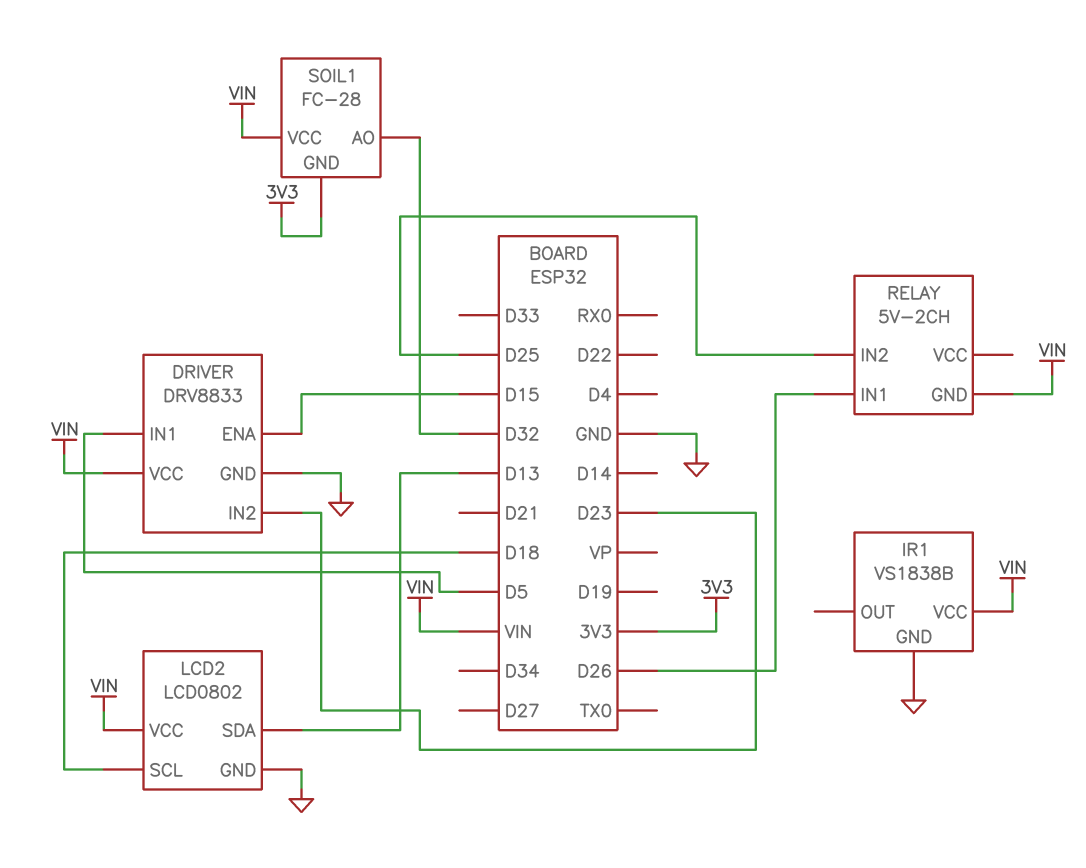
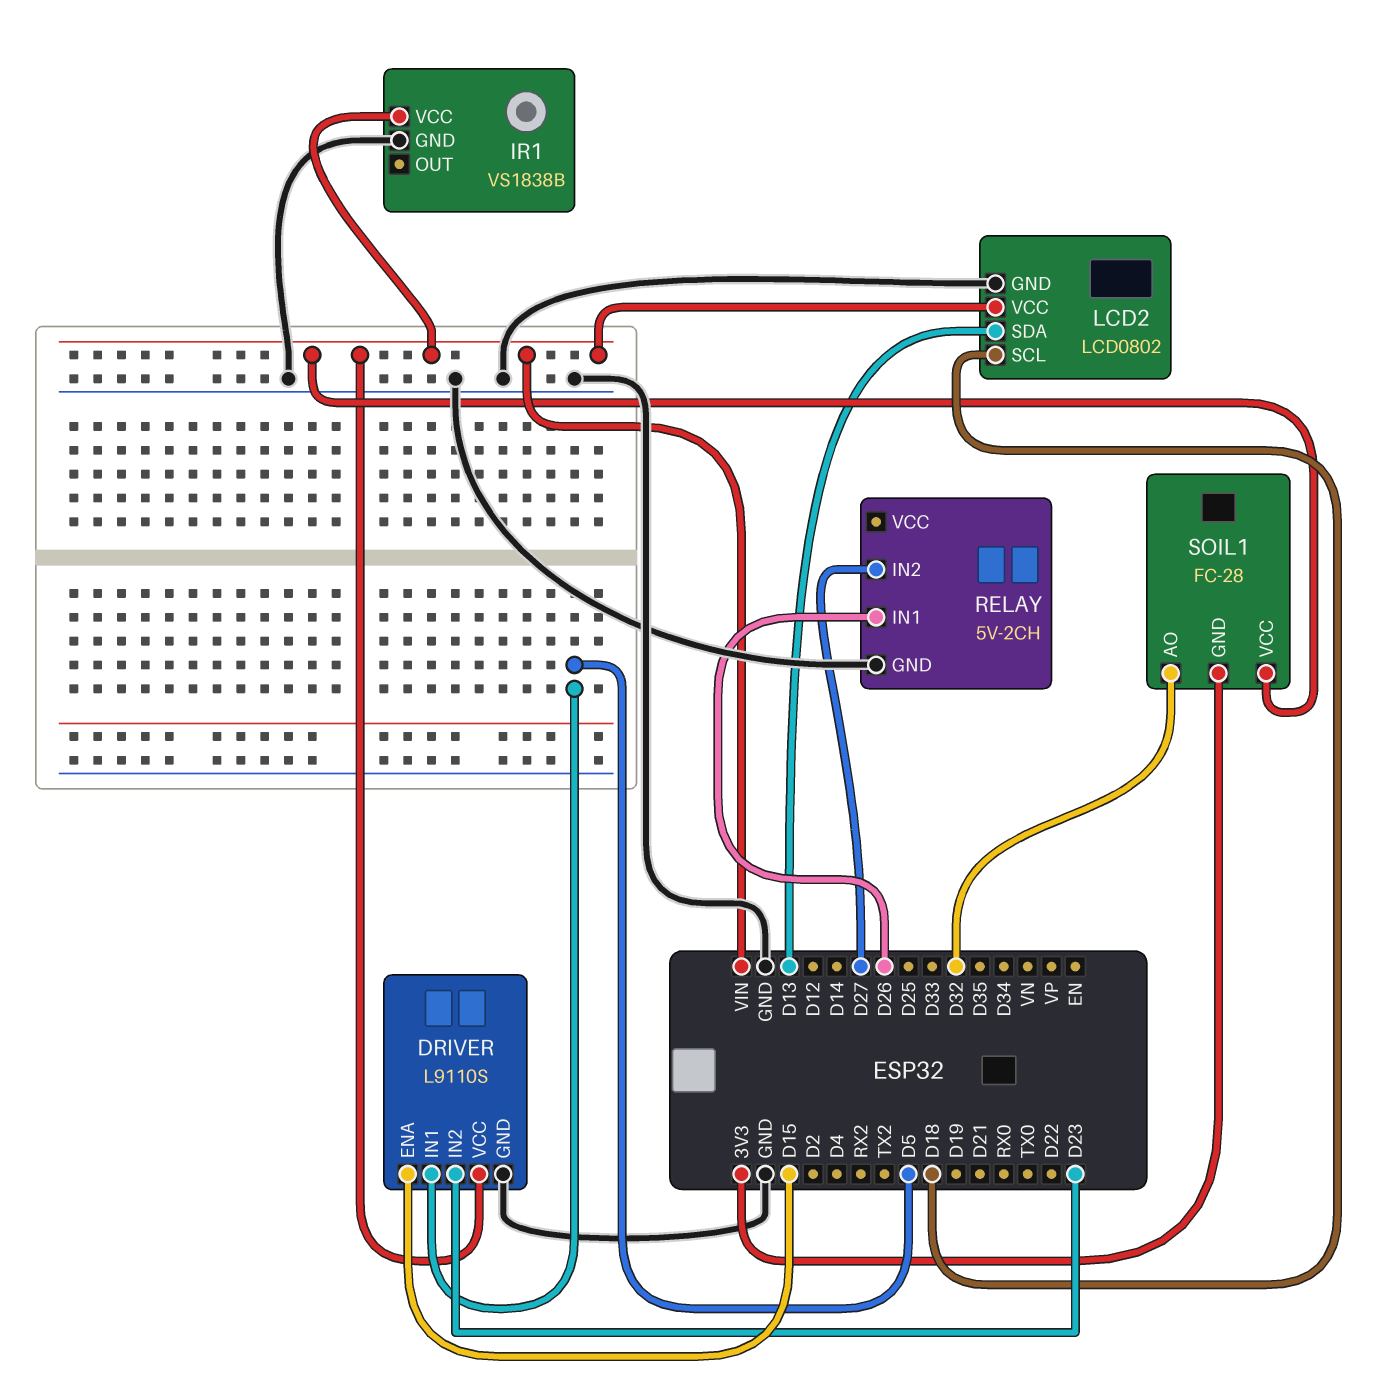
DRIVER: DRV8833 -> L9110S
RELAY pin GND: VIN -> GND
RELAY pin IN2: D25 -> D27

